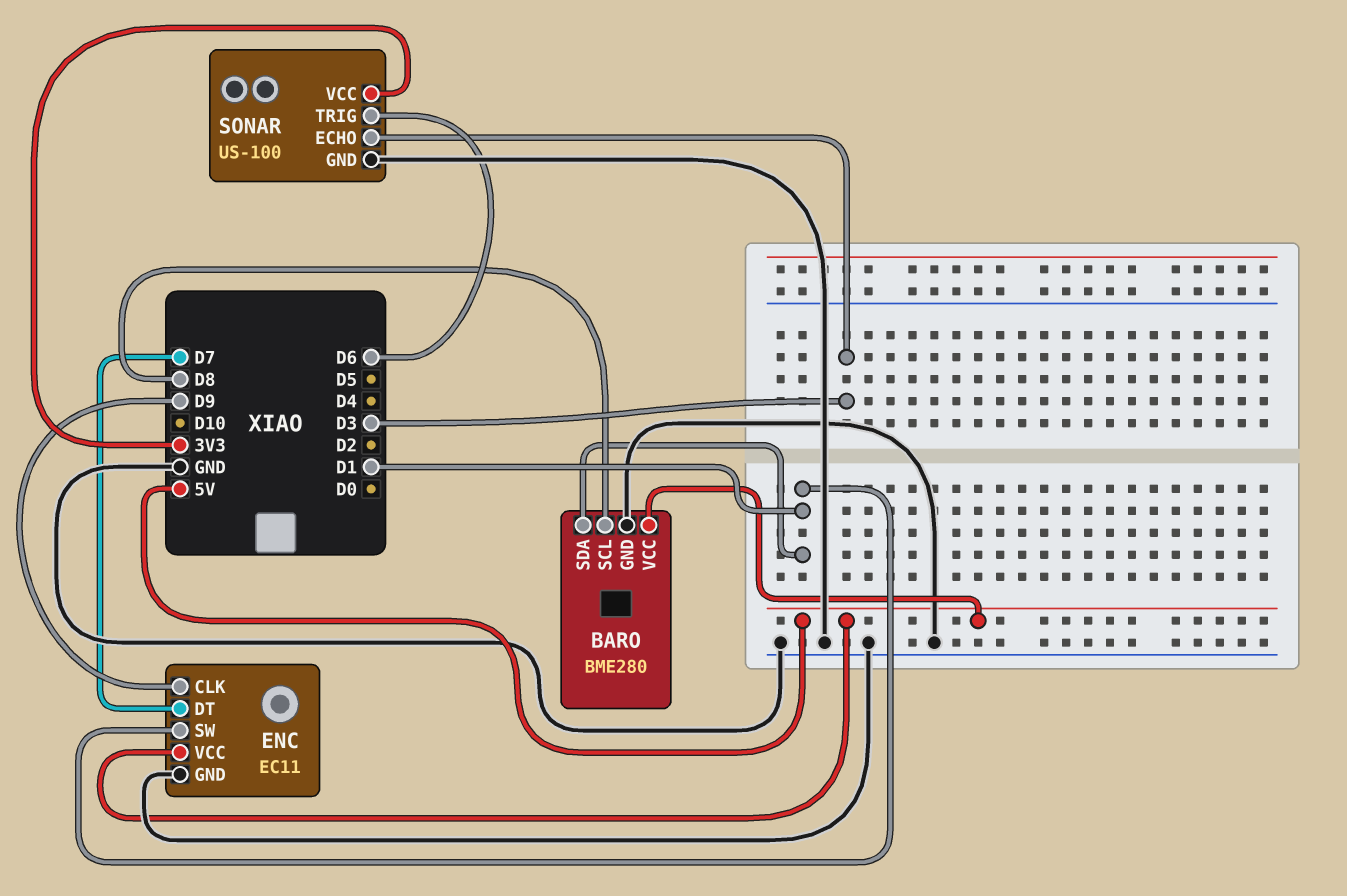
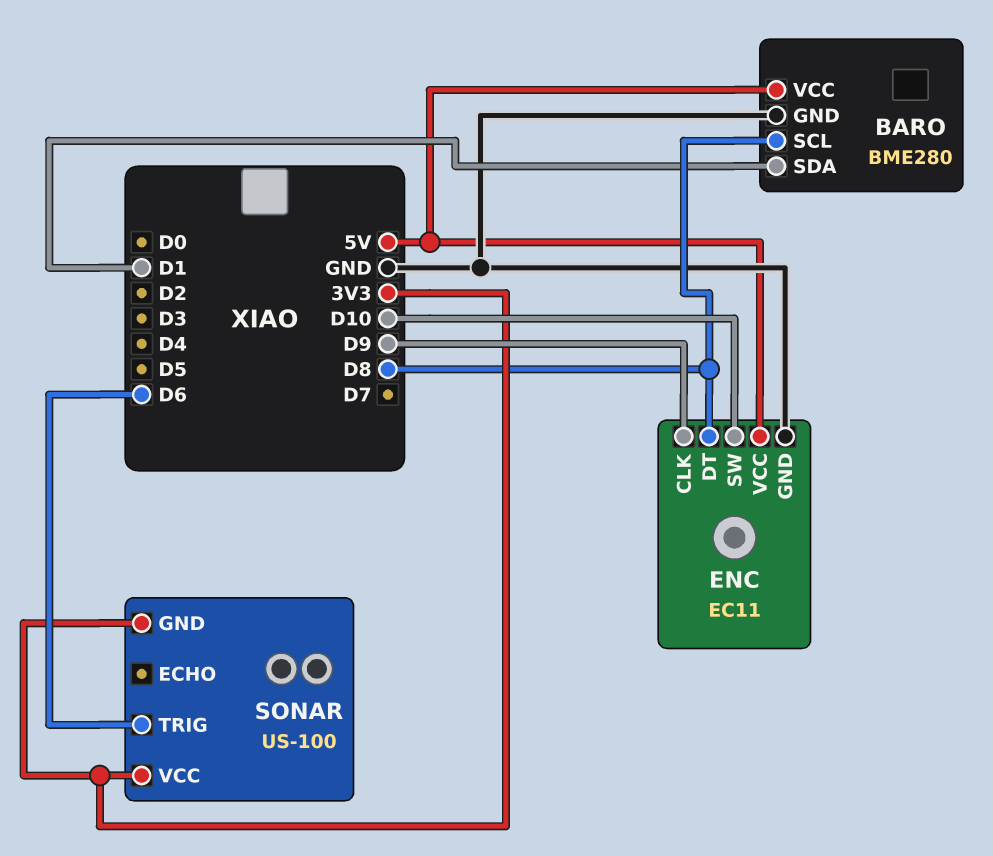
ENC pin DT: D7 -> D8
ENC pin SW: D1 -> D10
SONAR pin ECHO: D3 -> none
SONAR pin GND: GND -> 3V3

